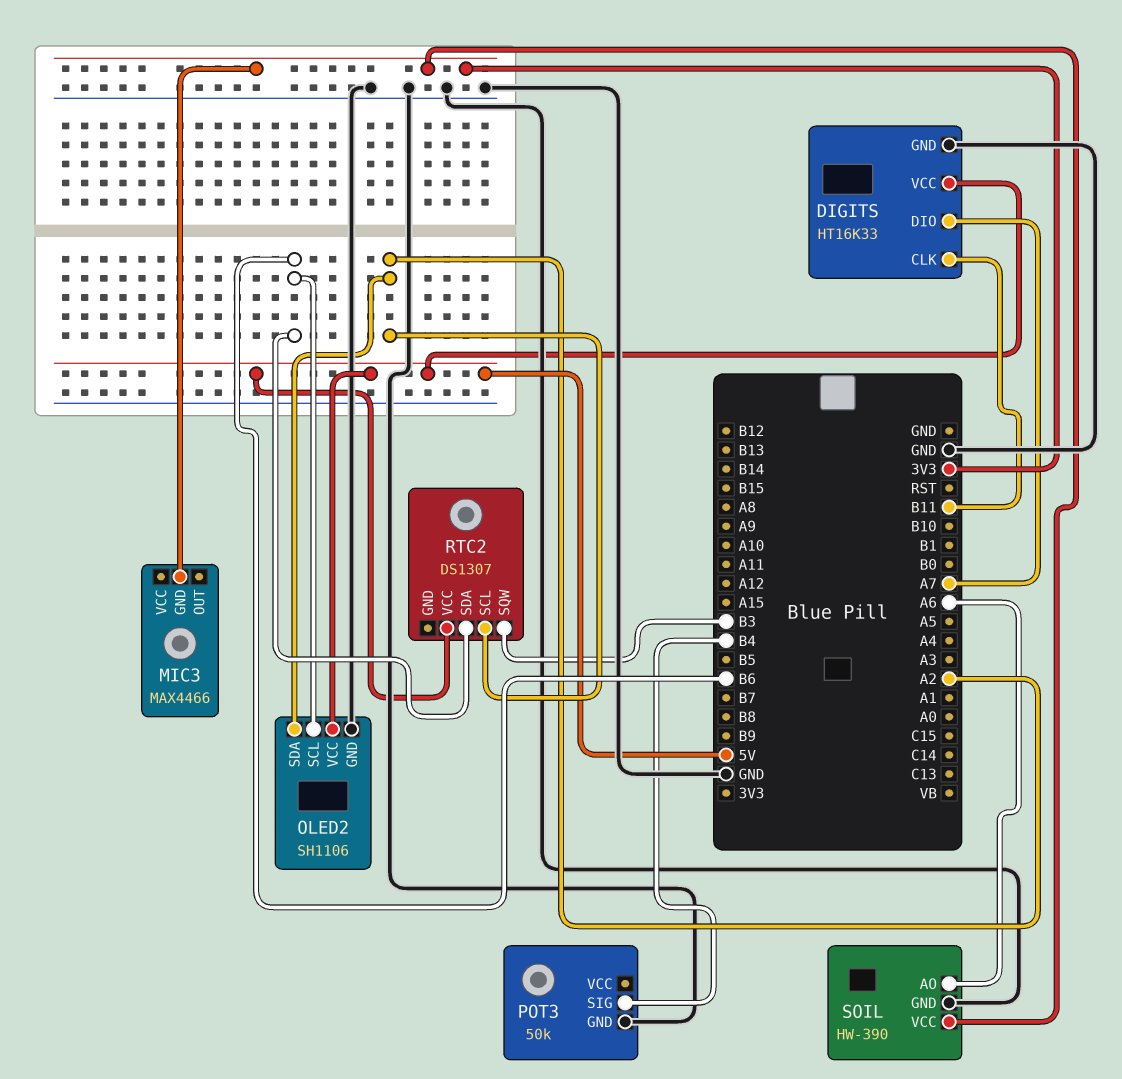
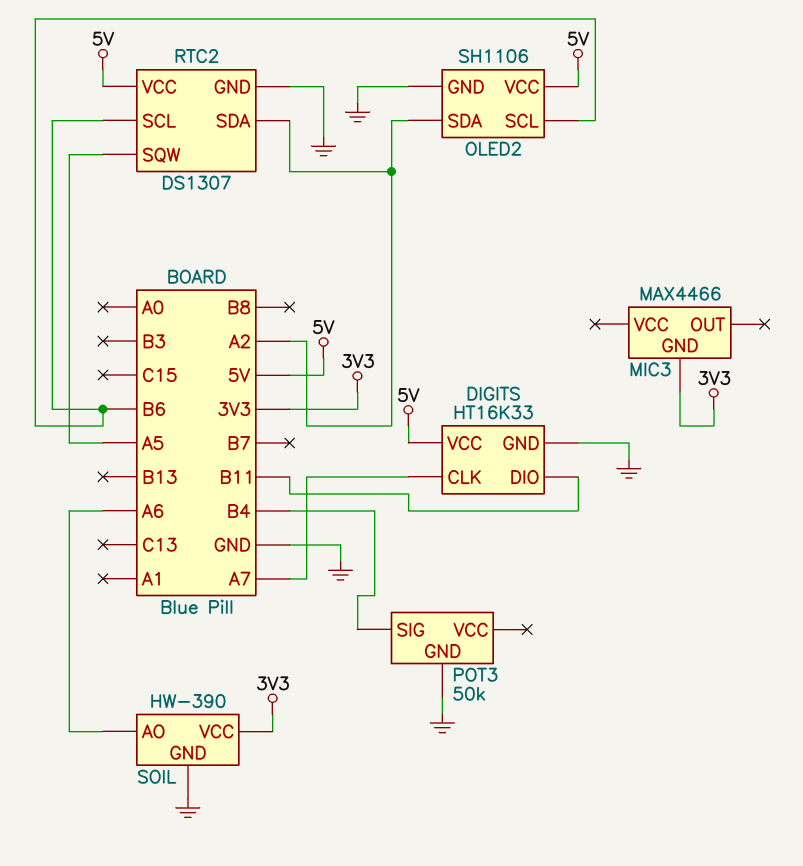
DIGITS pin CLK: B11 -> A7
DIGITS pin DIO: A7 -> B11
RTC2 pin GND: none -> GND
RTC2 pin SCL: A2 -> B6
RTC2 pin SDA: B6 -> A2
RTC2 pin SQW: B3 -> A5

